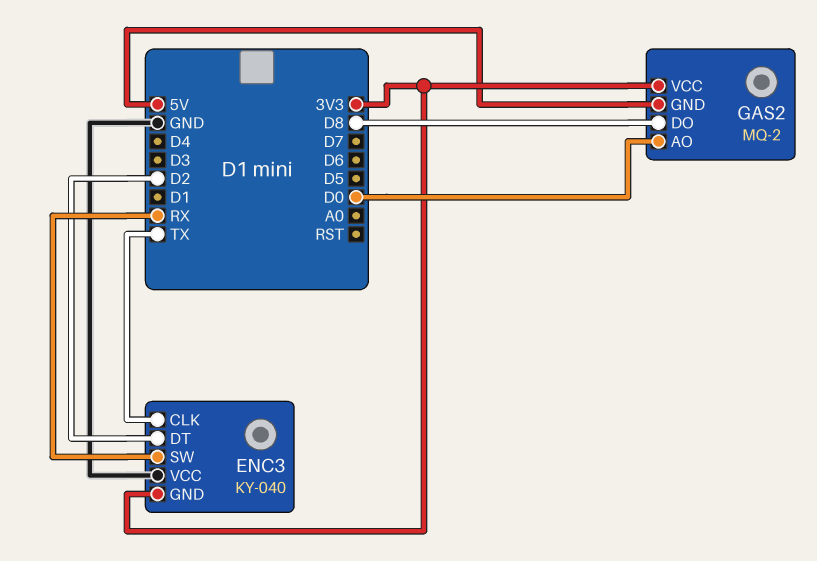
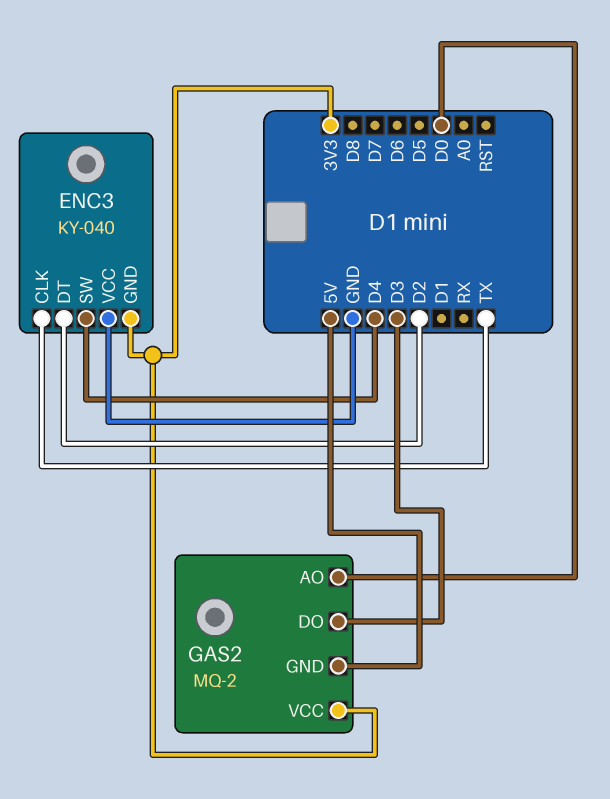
ENC3 pin SW: RX -> D4
GAS2 pin DO: D8 -> D3

